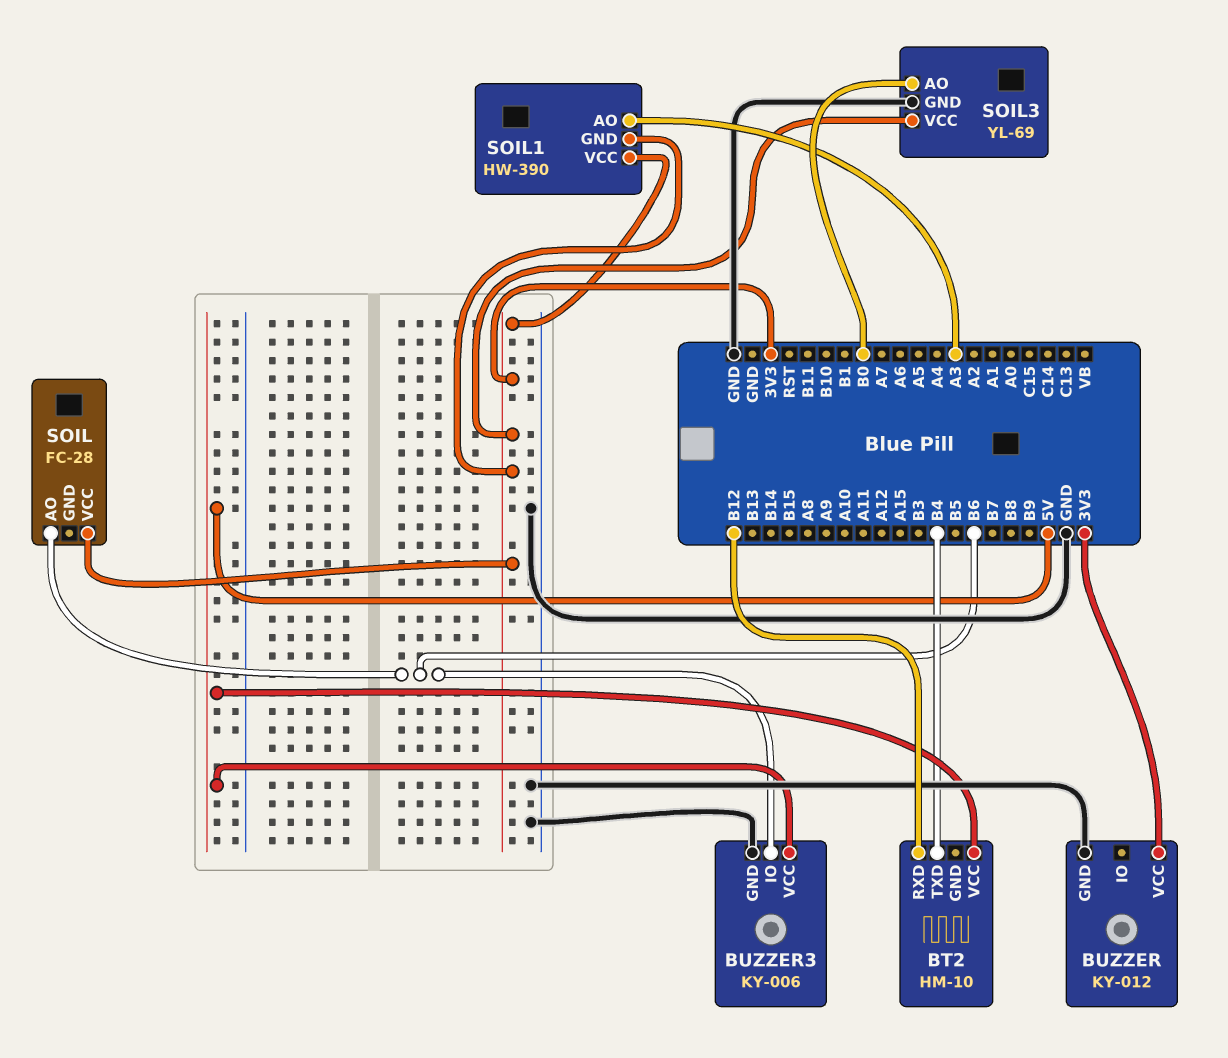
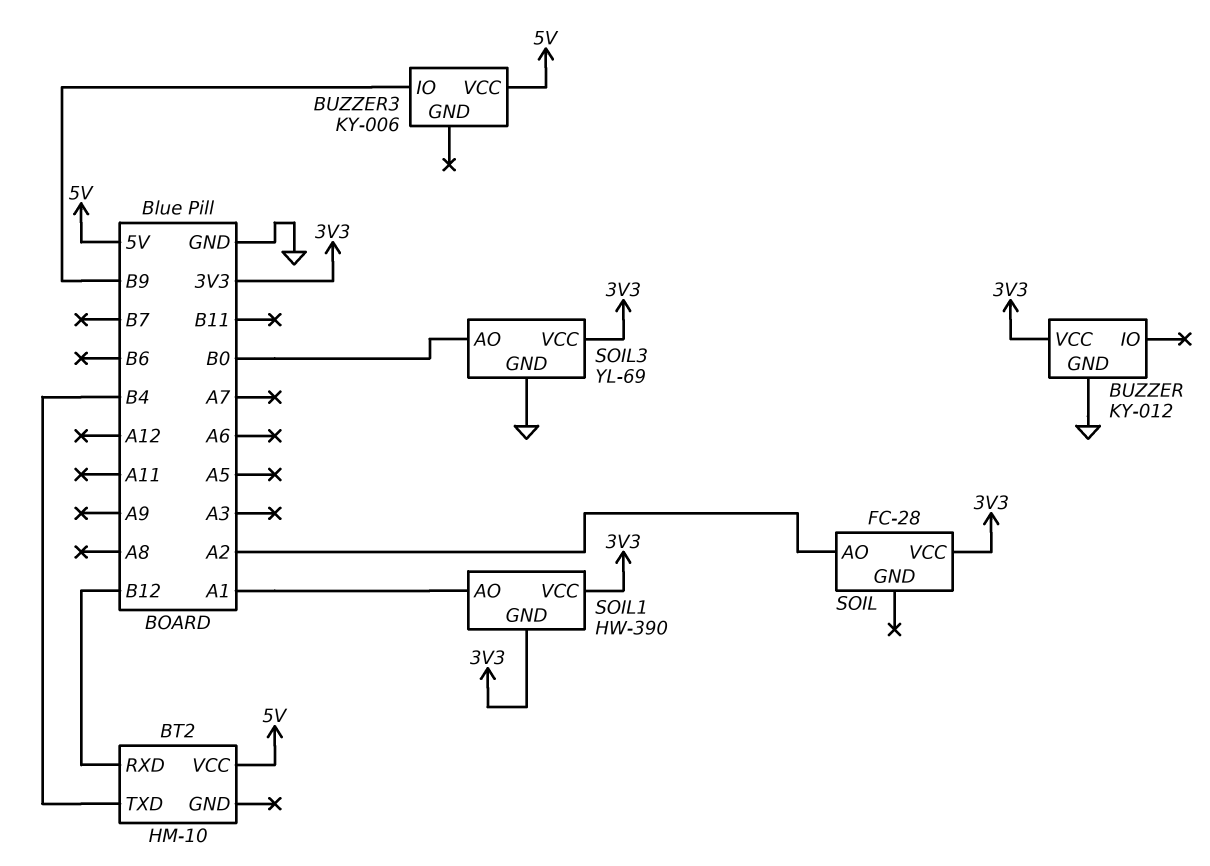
BUZZER3 pin GND: GND -> none
BUZZER3 pin IO: B6 -> B9
SOIL pin AO: B6 -> A2
SOIL1 pin AO: A3 -> A1

